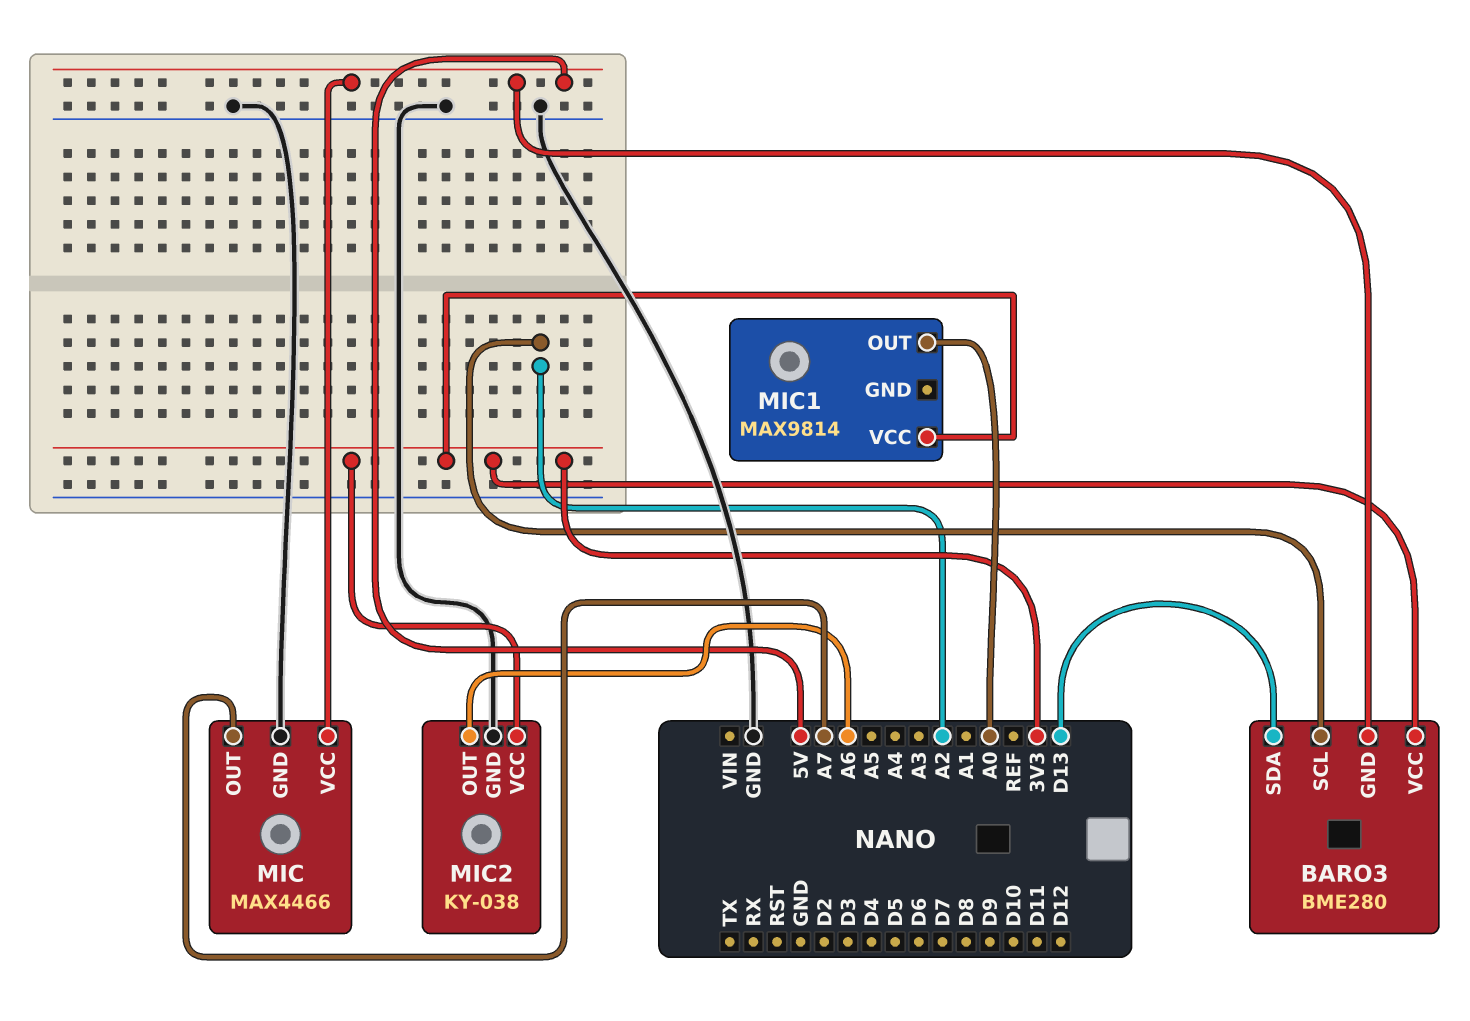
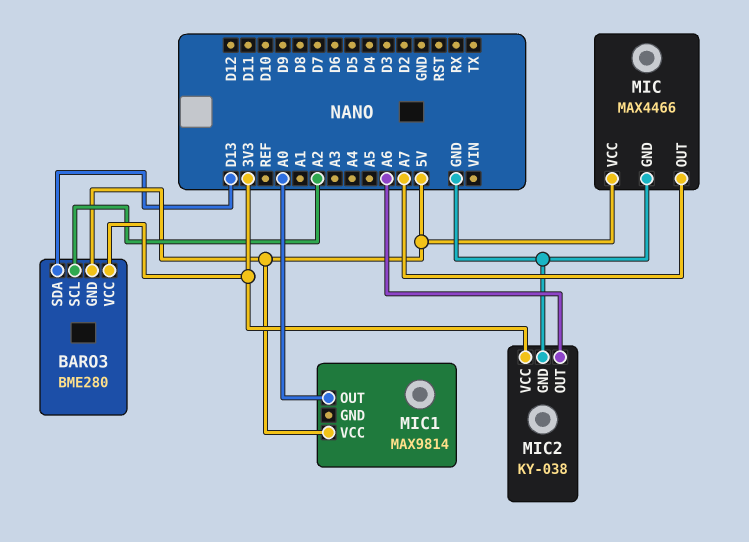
MIC1 pin VCC: 3V3 -> 5V

